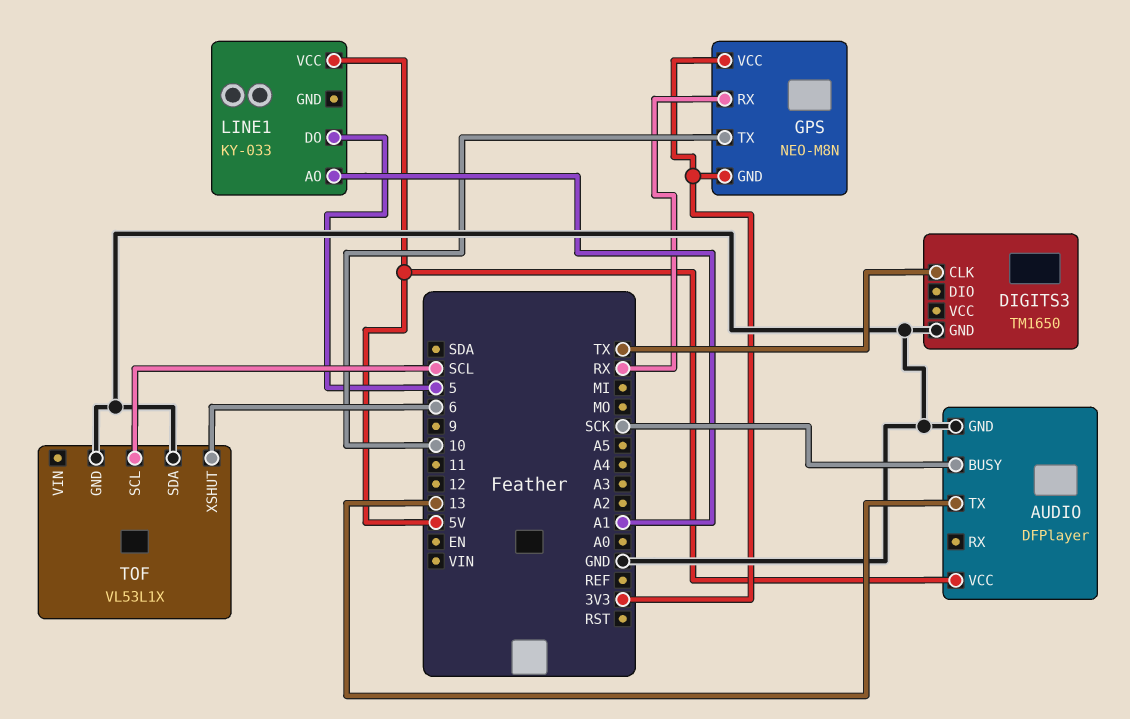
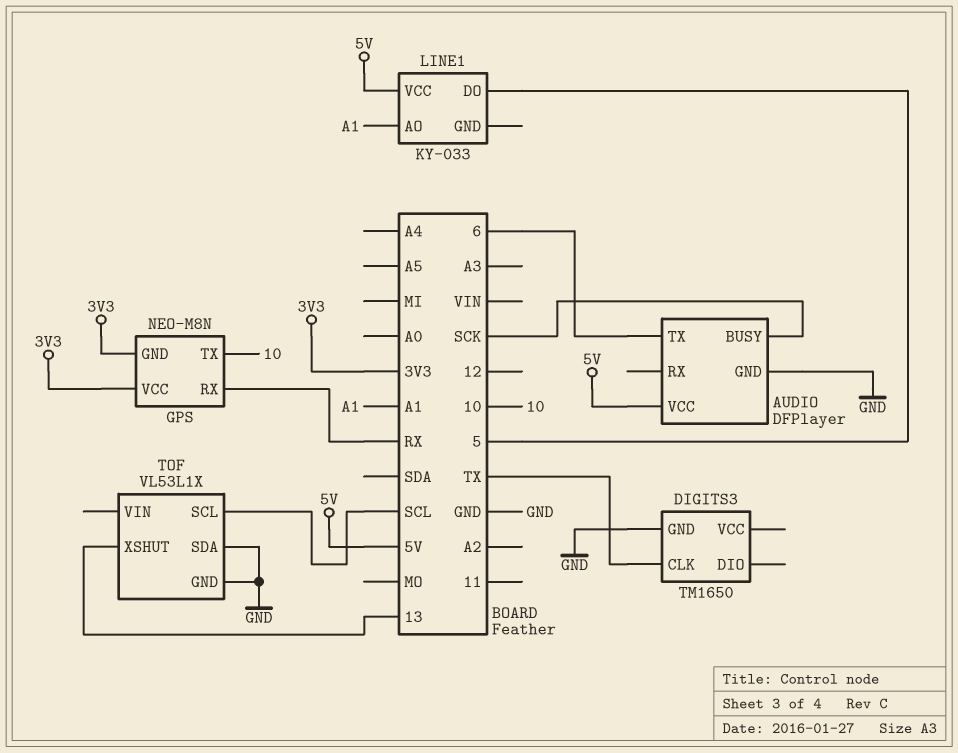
AUDIO pin TX: 13 -> 6
TOF pin XSHUT: 6 -> 13

